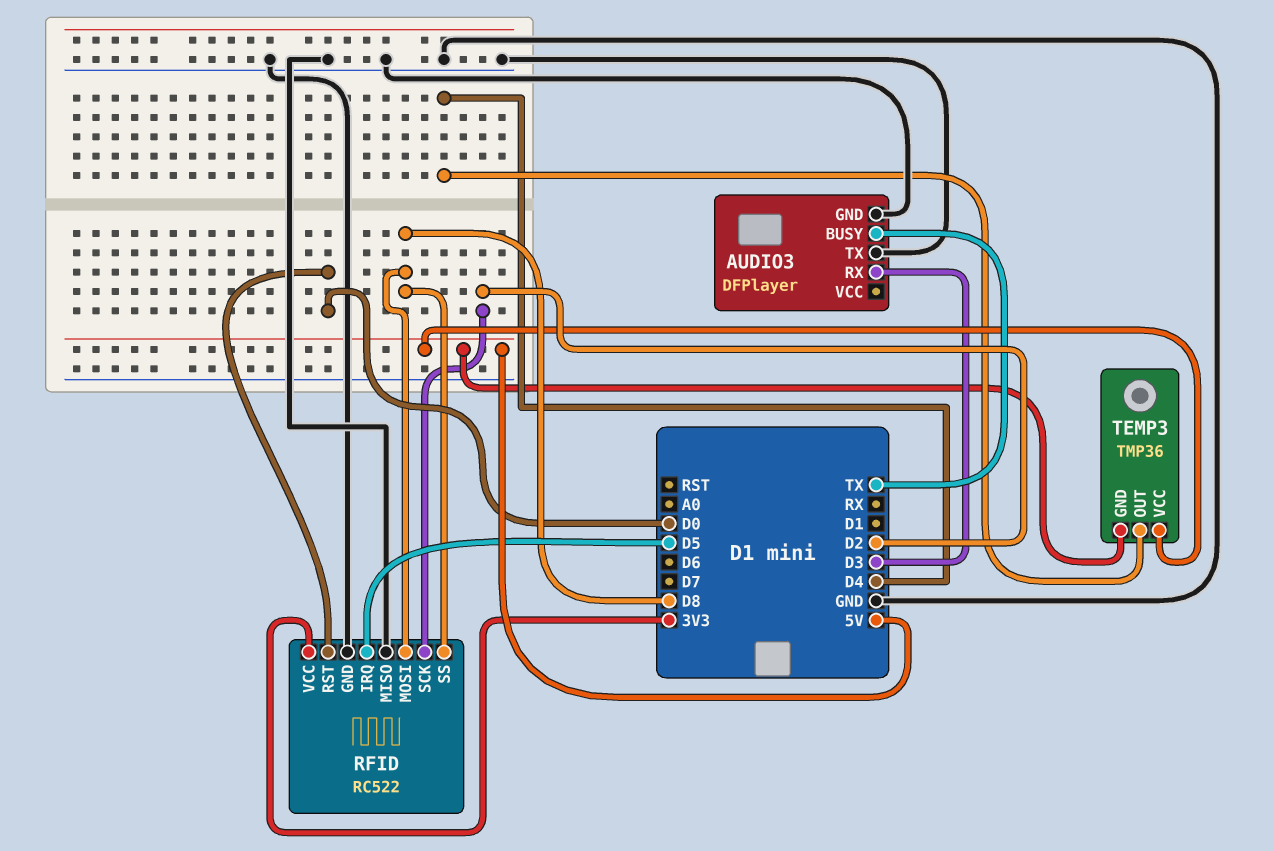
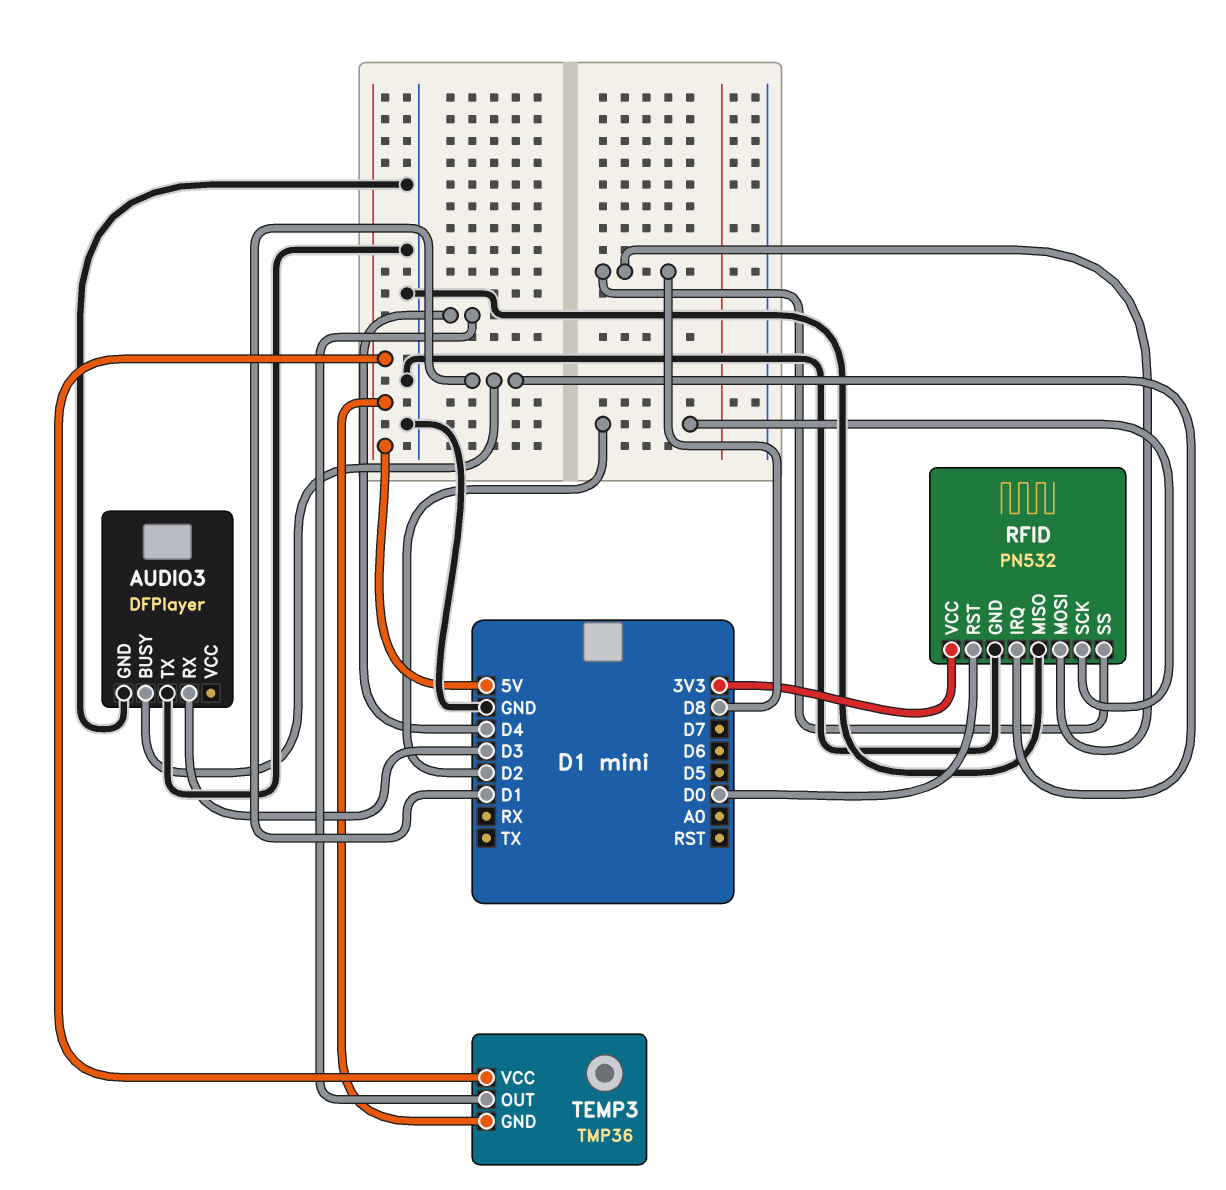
AUDIO3 pin BUSY: TX -> D1
RFID: RC522 -> PN532
RFID pin IRQ: D5 -> D1

